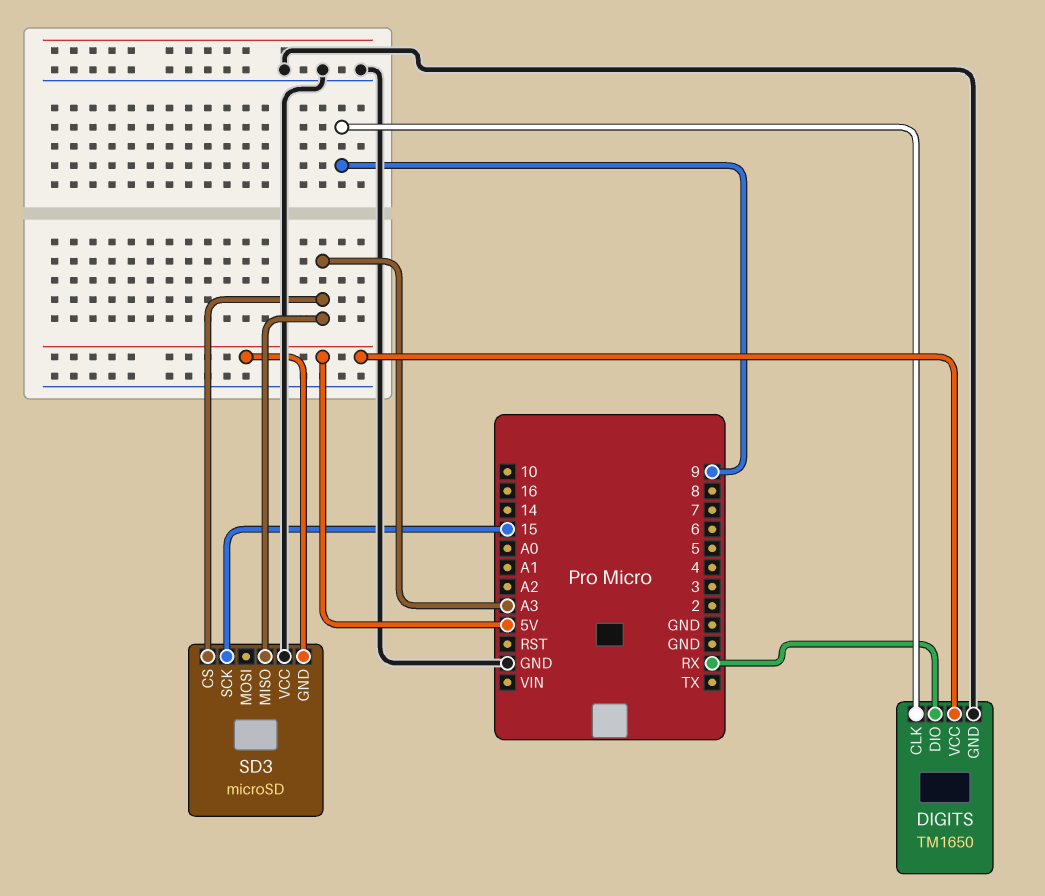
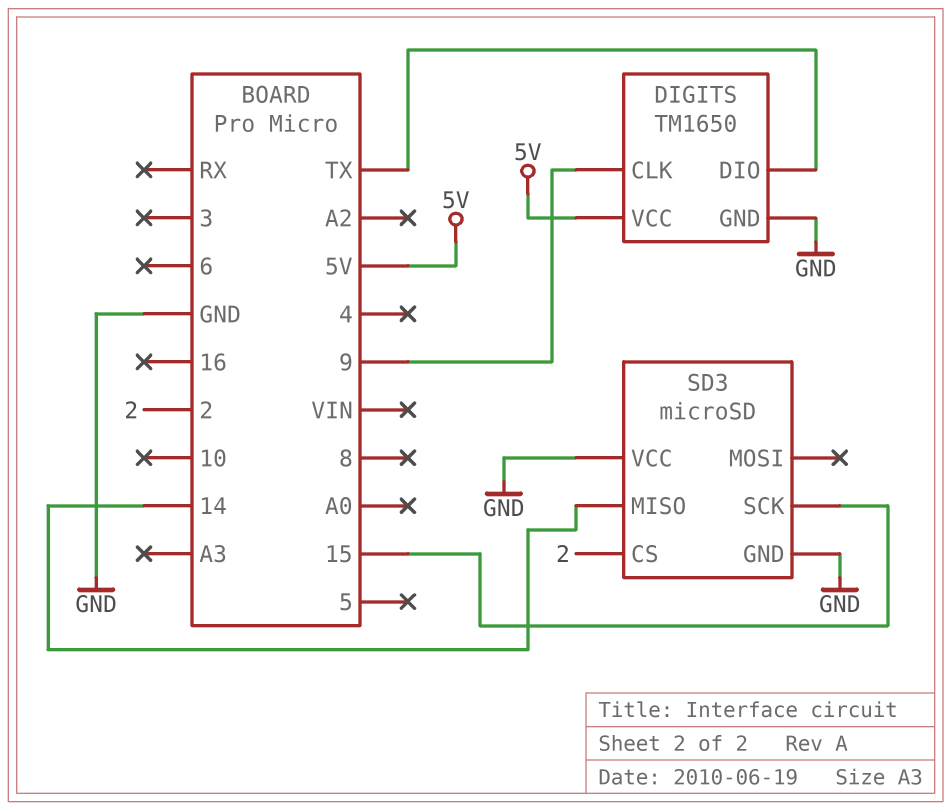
DIGITS pin DIO: RX -> TX
SD3 pin CS: A3 -> 2
SD3 pin GND: 5V -> GND
SD3 pin MISO: A3 -> 14

